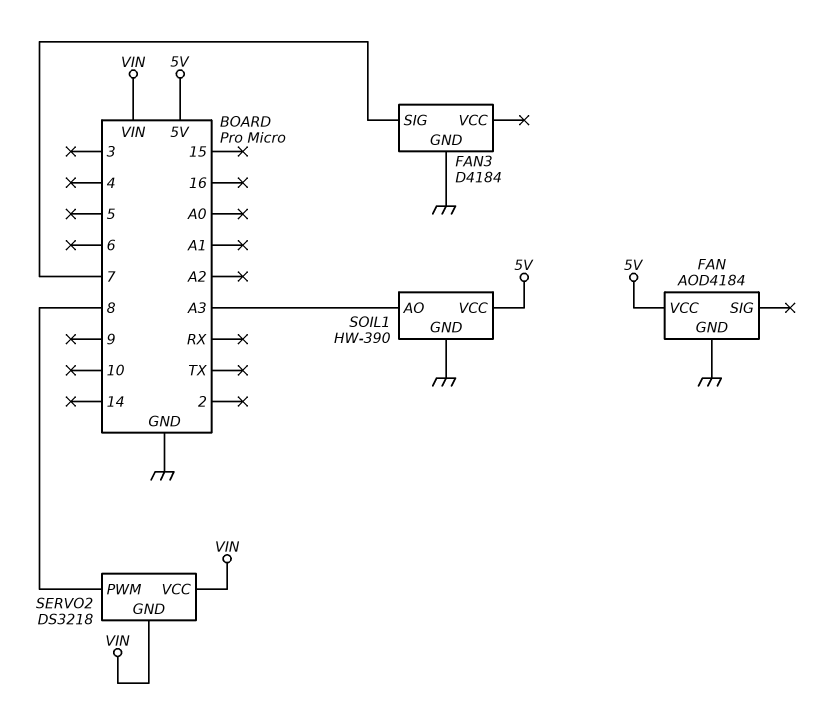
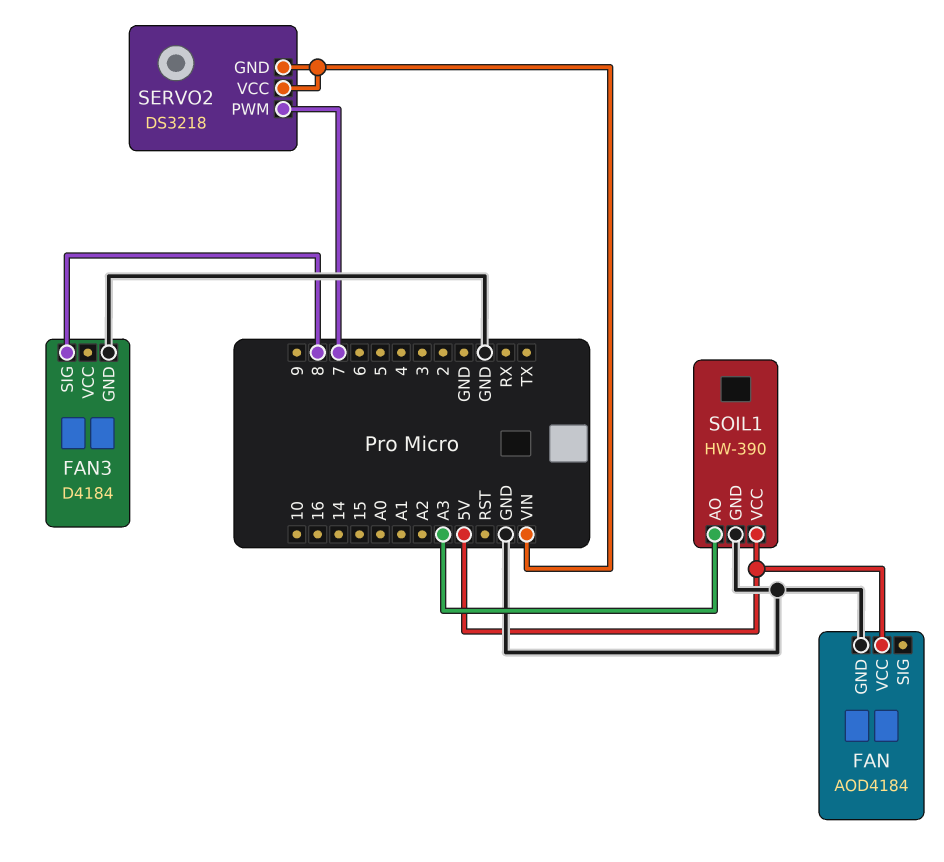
FAN3 pin SIG: 7 -> 8
SERVO2 pin PWM: 8 -> 7

